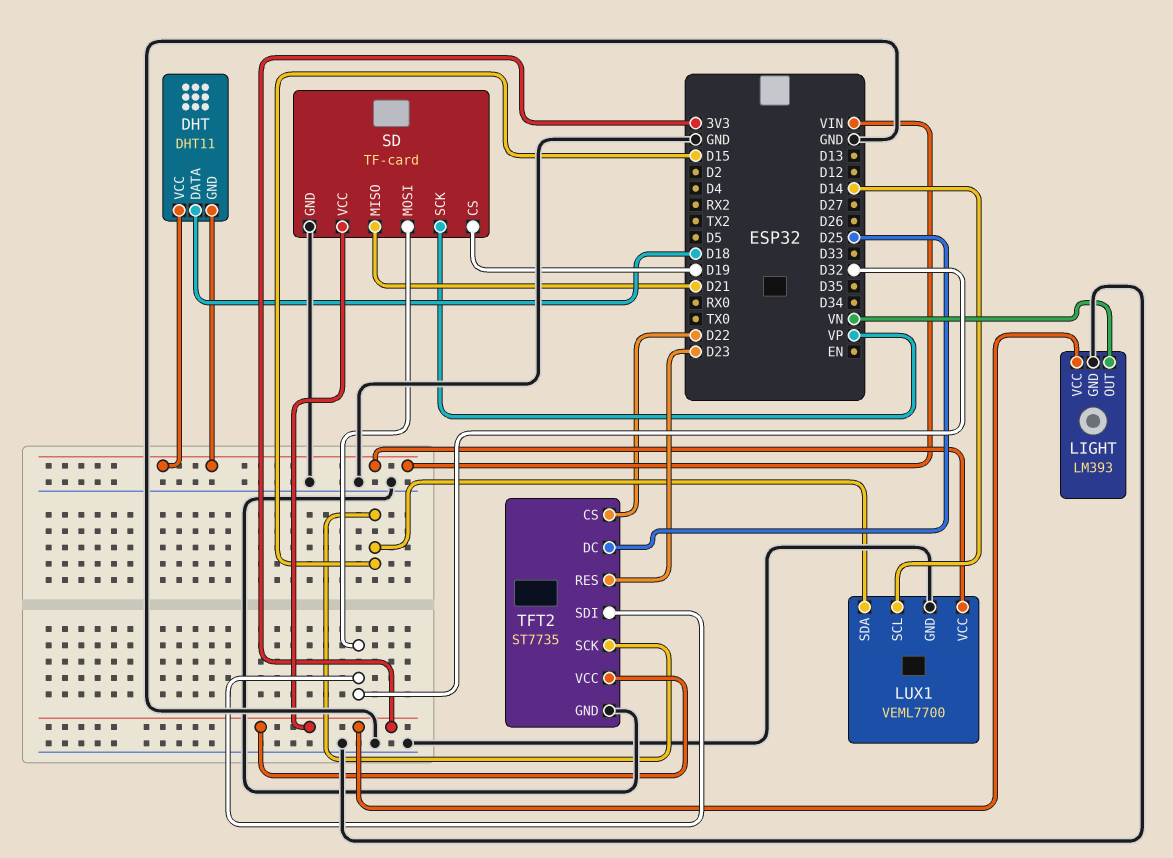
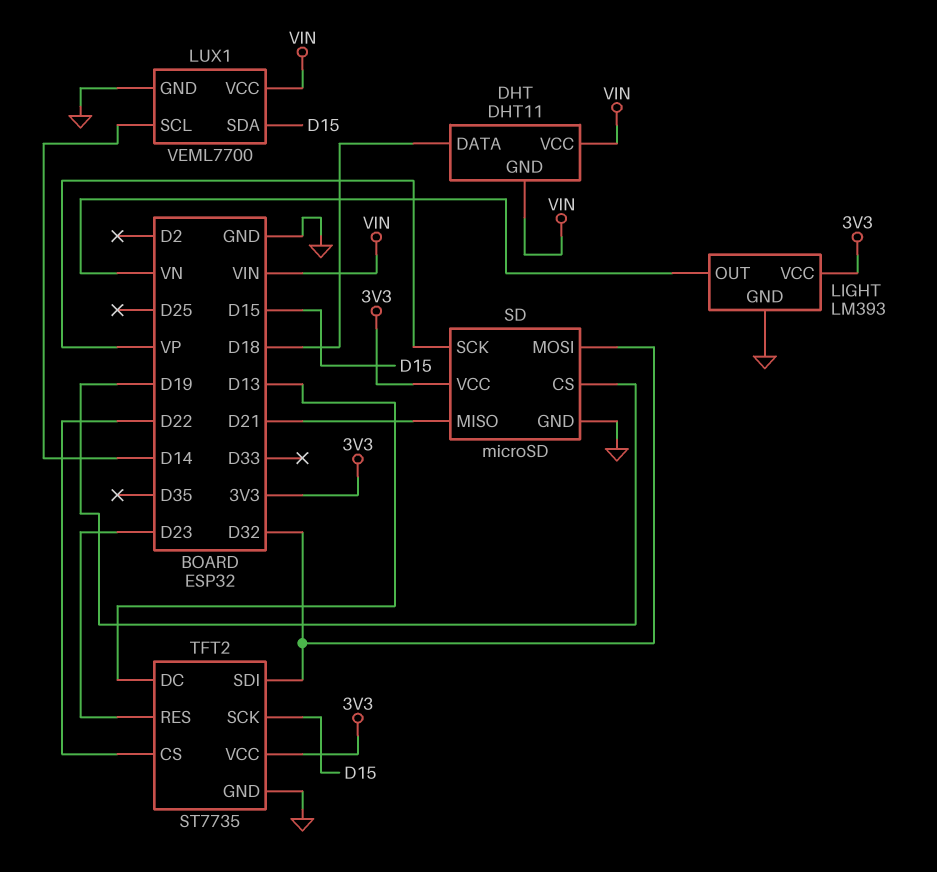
SD: TF-card -> microSD
TFT2 pin DC: D25 -> D13

